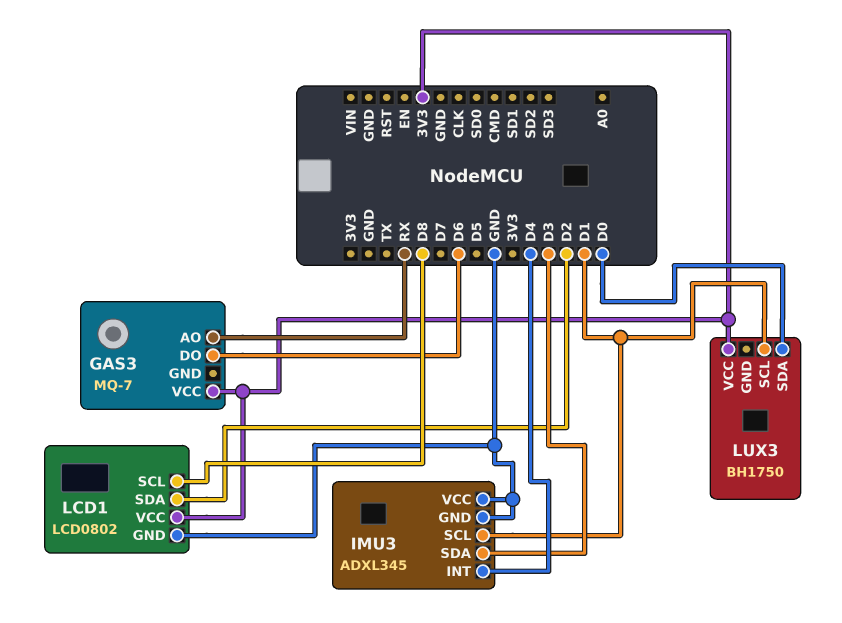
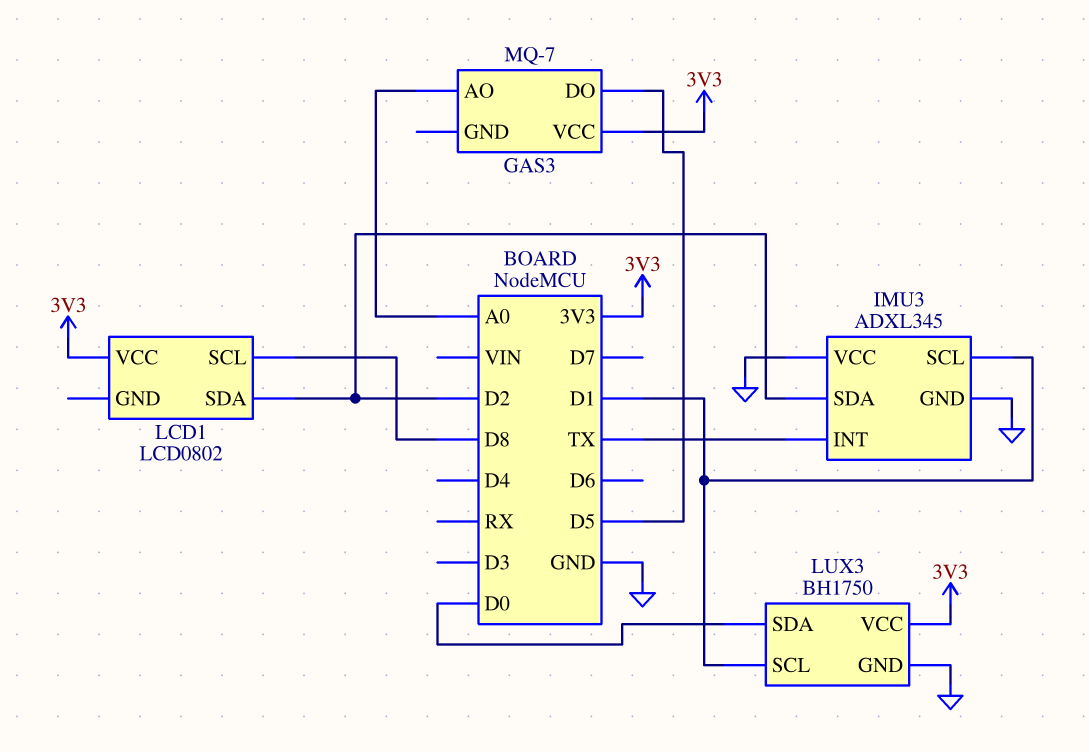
GAS3 pin AO: RX -> A0
GAS3 pin DO: D6 -> D5
IMU3 pin INT: D4 -> TX
IMU3 pin SDA: D3 -> D2
LCD1 pin GND: GND -> none
LUX3 pin GND: none -> GND

